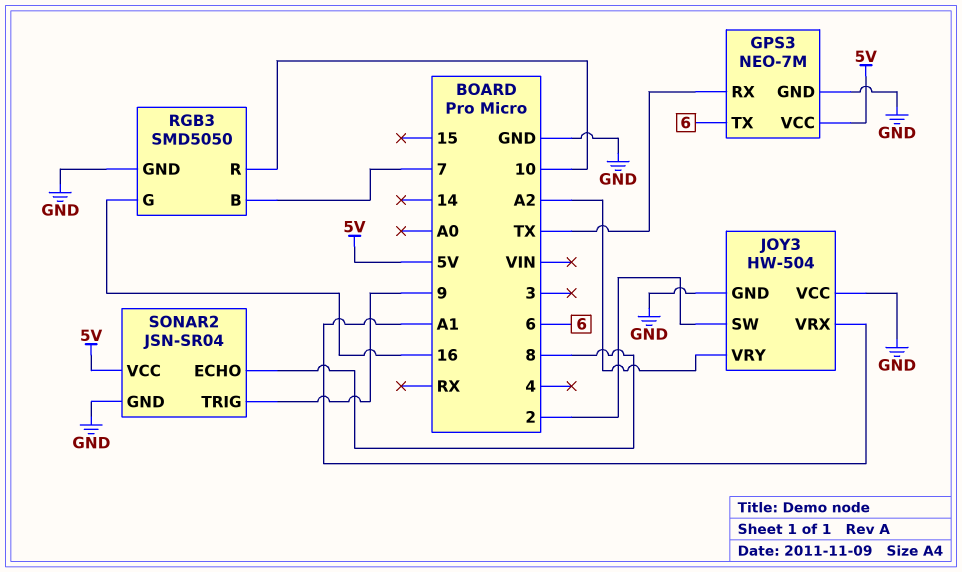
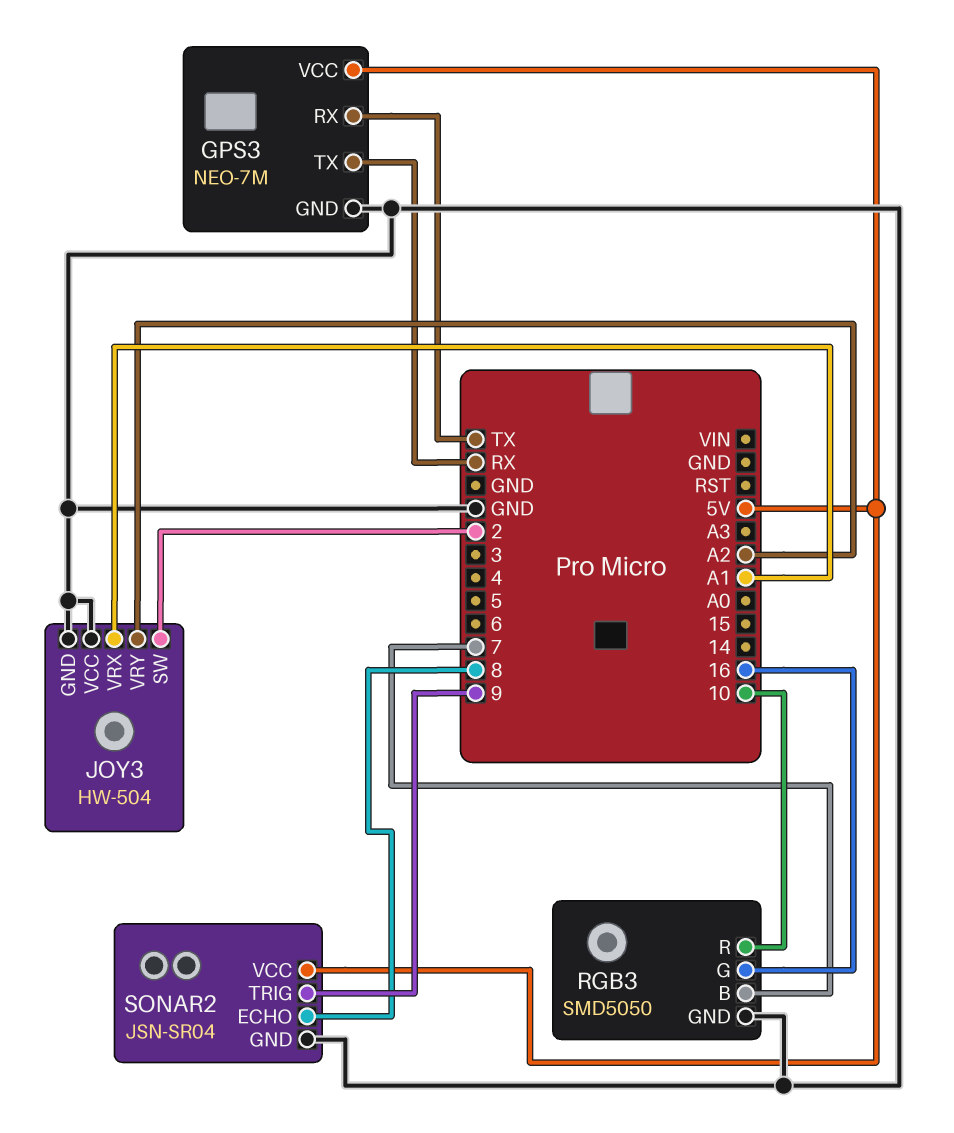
GPS3 pin TX: 6 -> RX

